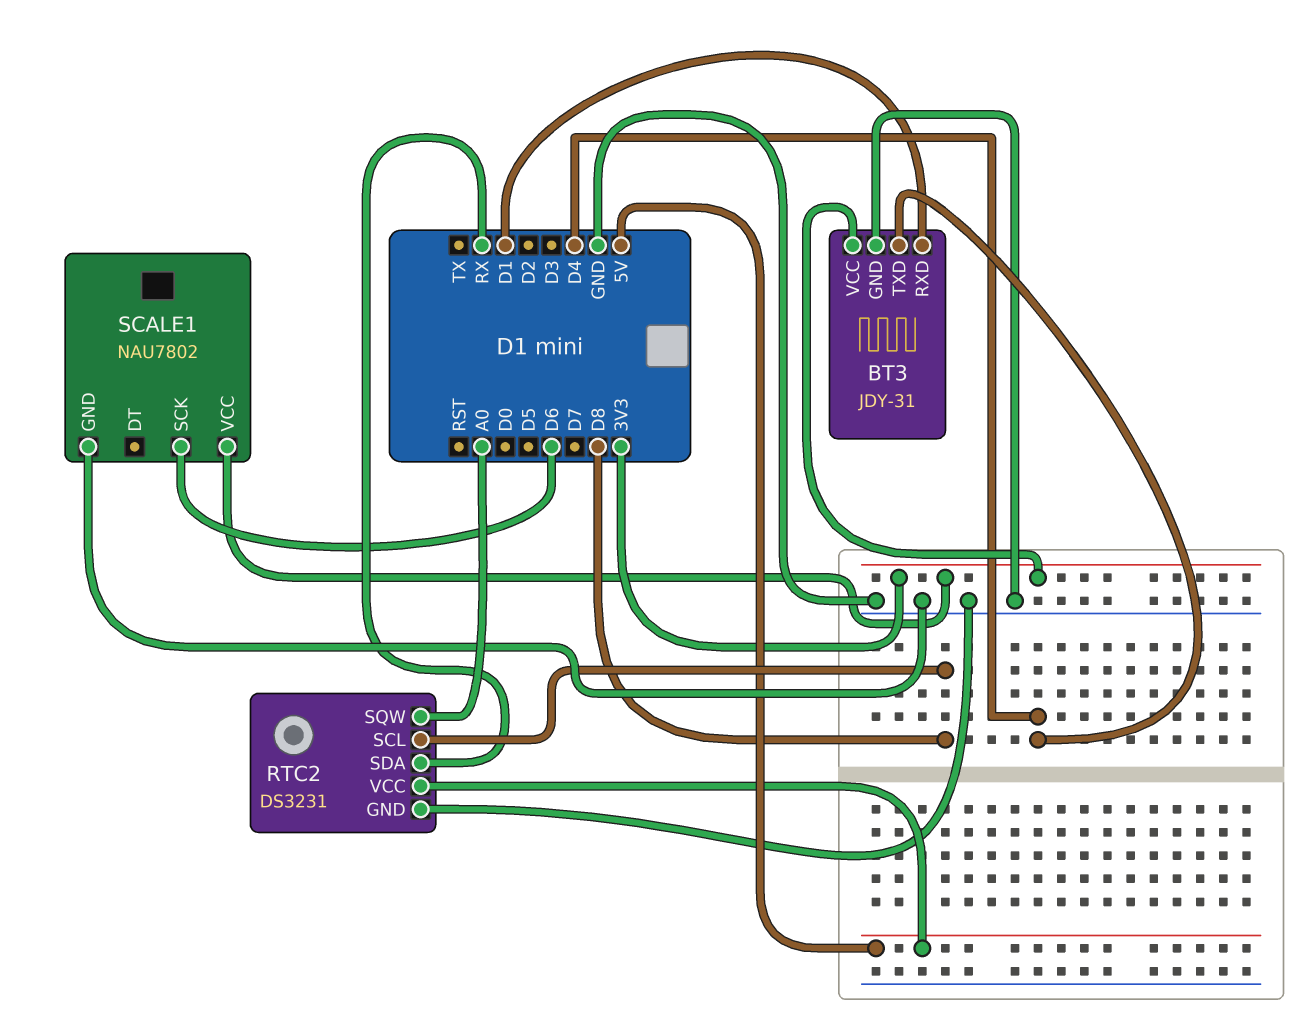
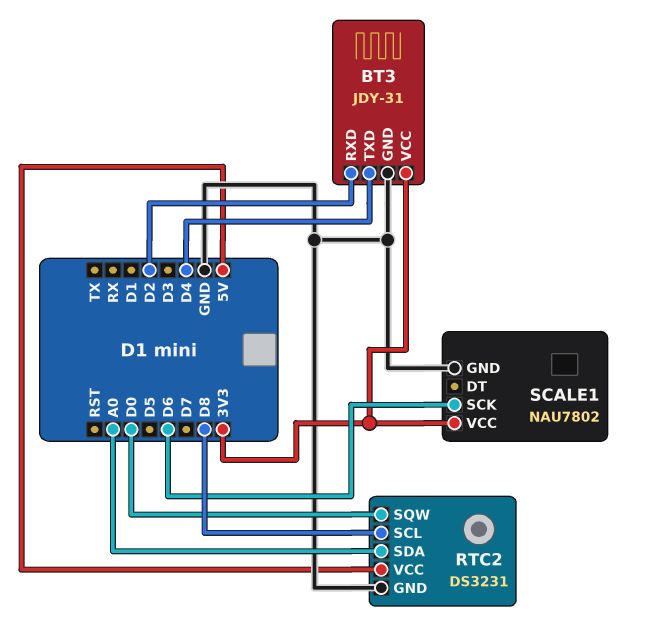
BT3 pin RXD: D1 -> D2
RTC2 pin SDA: RX -> A0
RTC2 pin SQW: A0 -> D0

